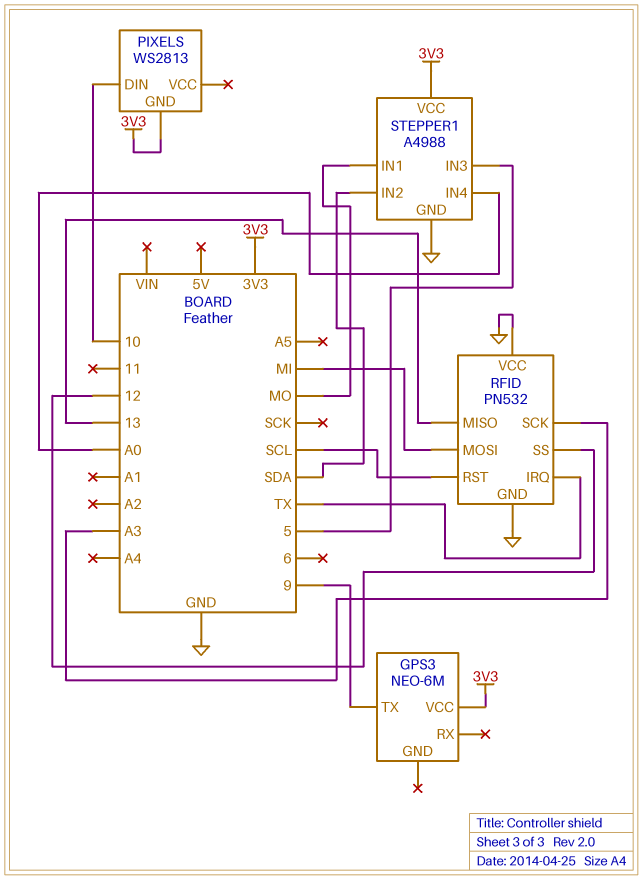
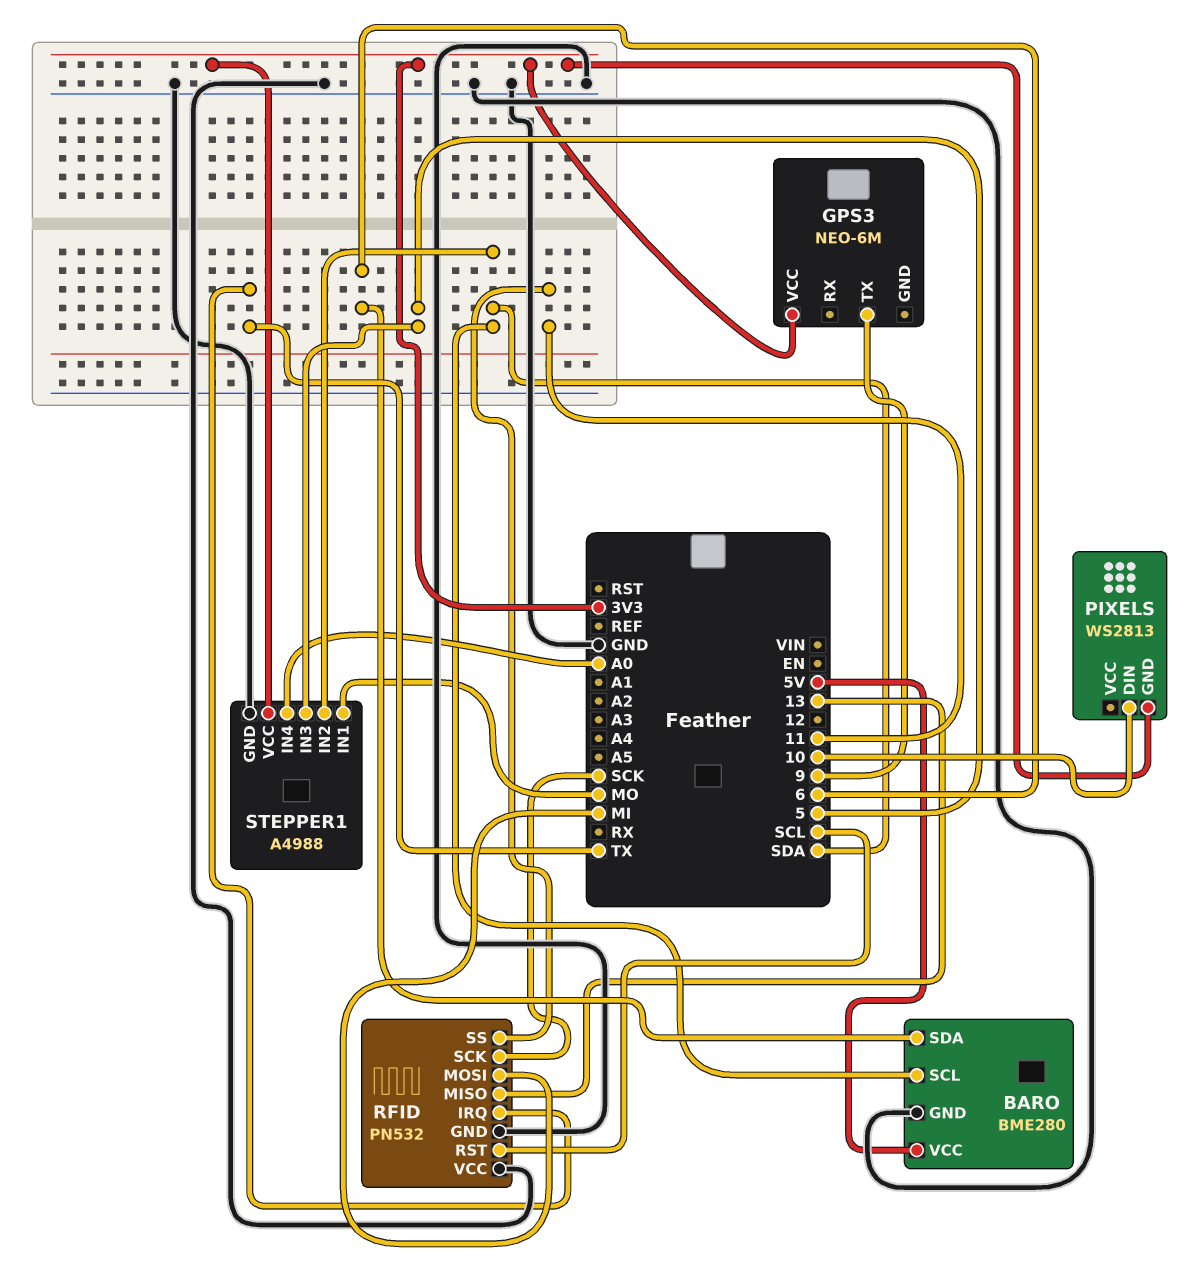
BARO: none -> BME280
BARO pin GND: none -> GND
BARO pin SCL: none -> SDA
BARO pin SDA: none -> 6
BARO pin VCC: none -> 5V
RFID pin SCK: A3 -> SCK
RFID pin SS: 12 -> 11

